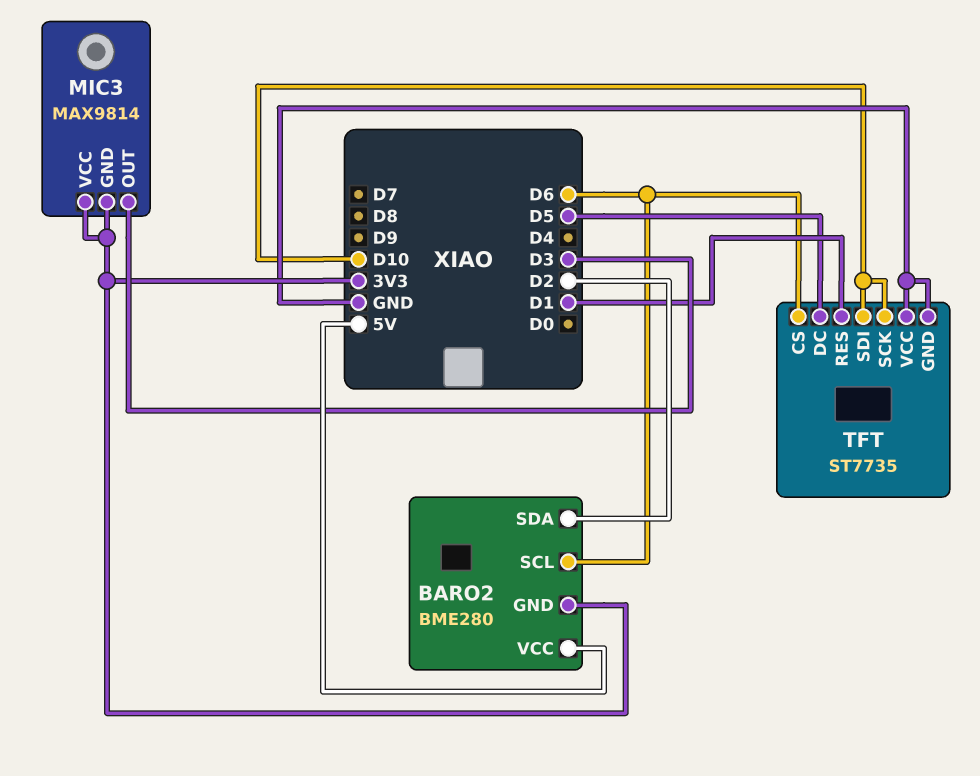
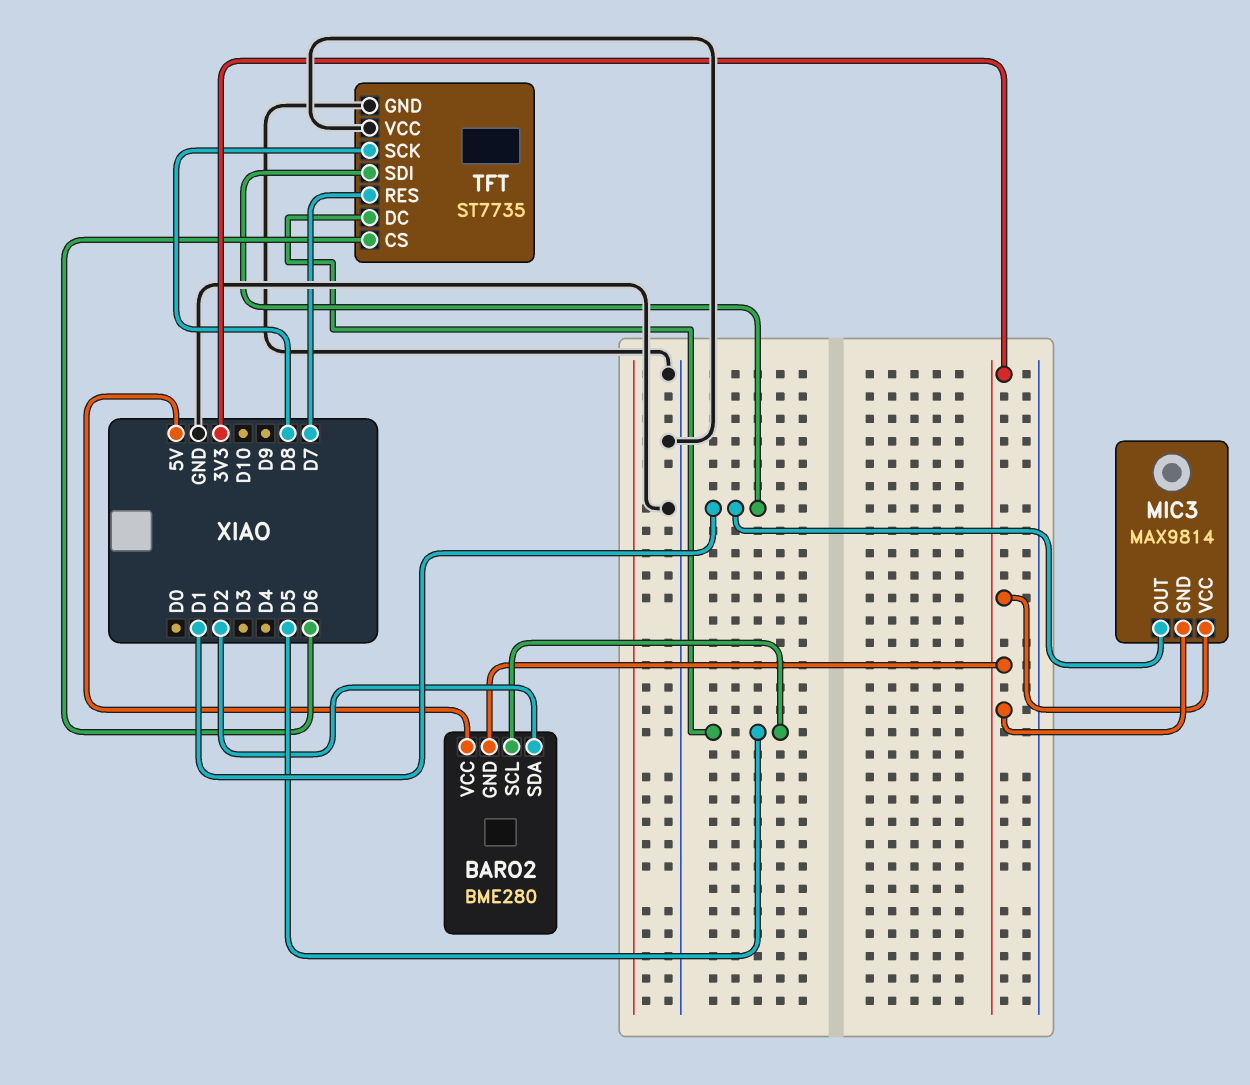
BARO2 pin SCL: D6 -> D5
MIC3 pin OUT: D3 -> D1
TFT pin RES: D1 -> D7
TFT pin SCK: D10 -> D8
TFT pin SDI: D10 -> D1

